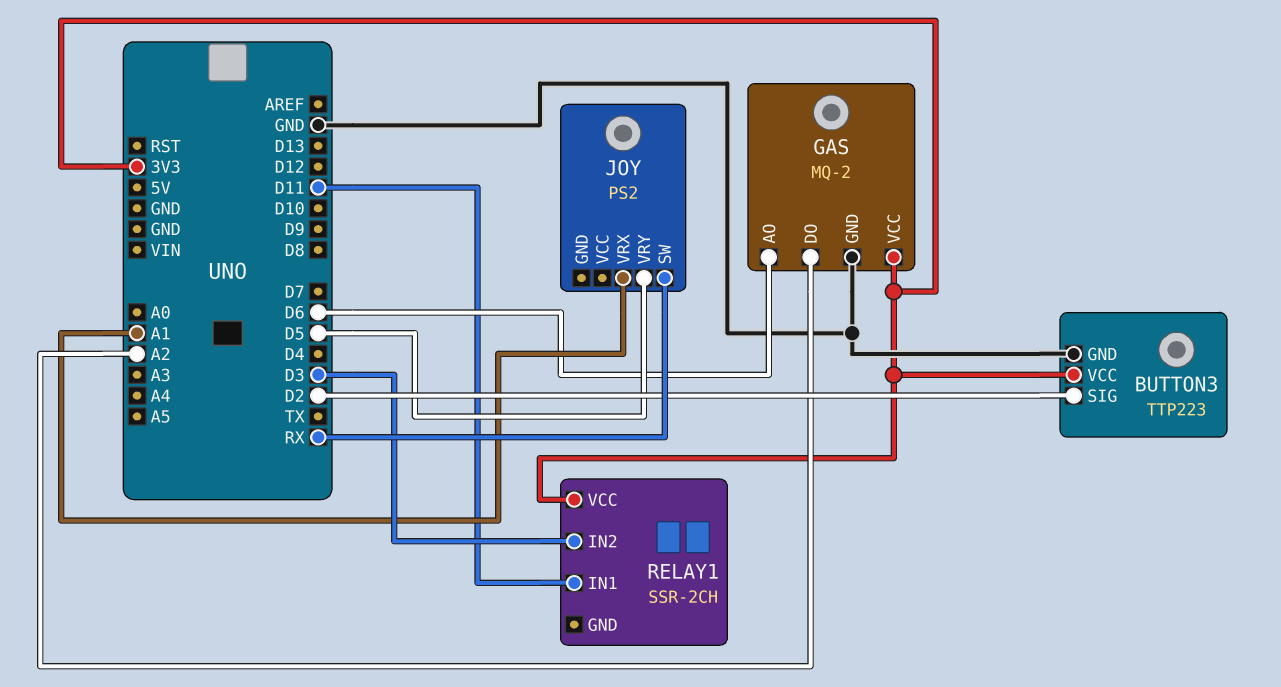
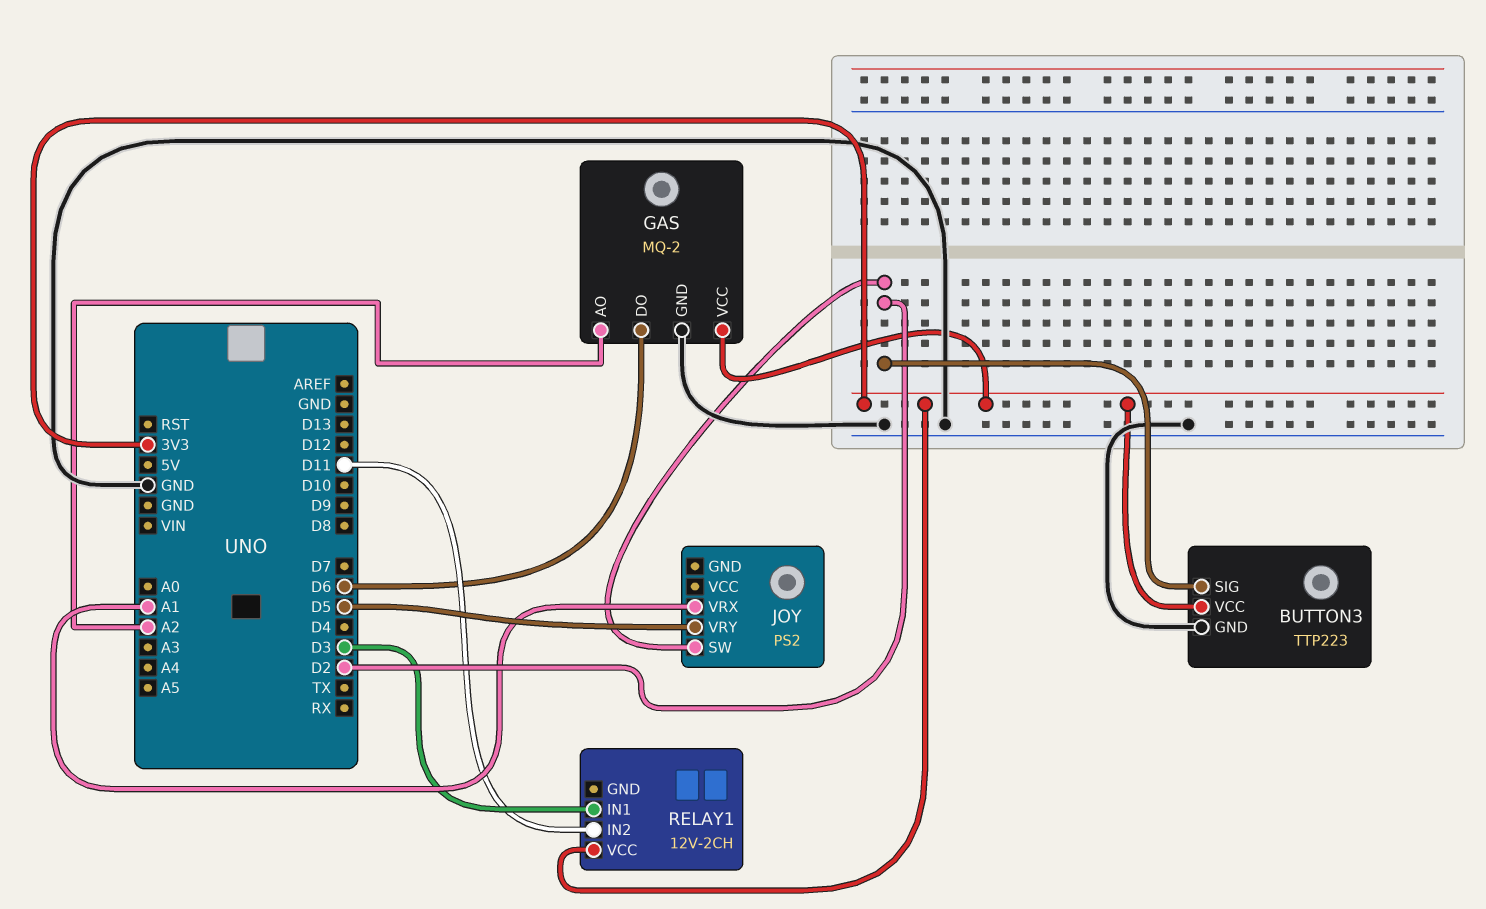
GAS pin AO: D6 -> A2
GAS pin DO: A2 -> D6
JOY pin SW: RX -> D2
RELAY1: SSR-2CH -> 12V-2CH
RELAY1 pin IN1: D11 -> D3
RELAY1 pin IN2: D3 -> D11

